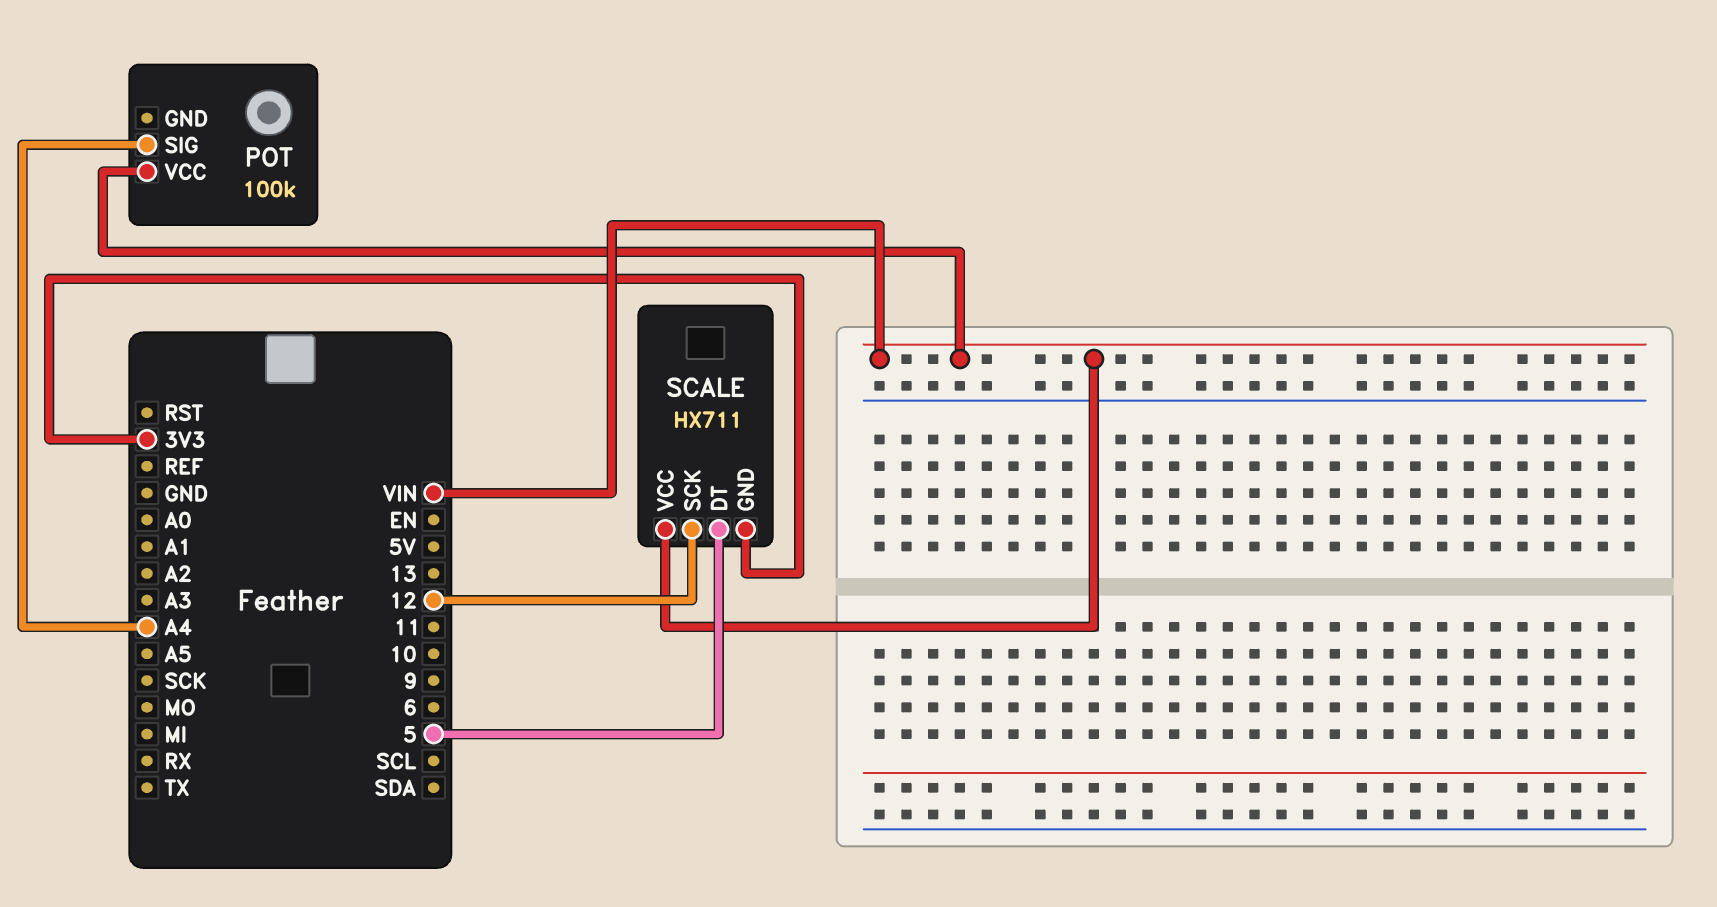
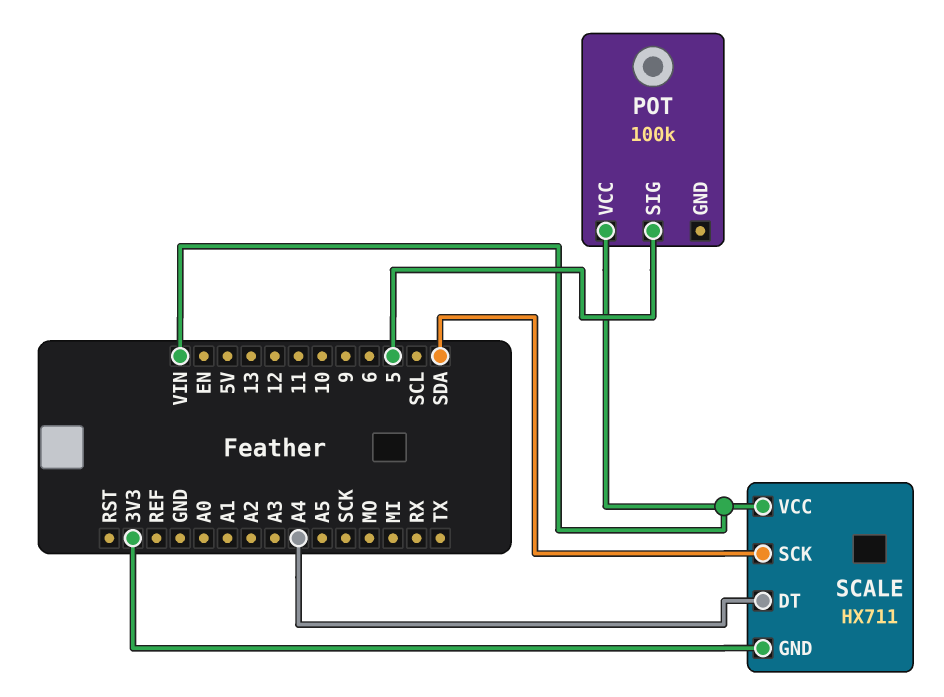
POT pin SIG: A4 -> 5
SCALE pin DT: 5 -> A4
SCALE pin SCK: 12 -> SDA

